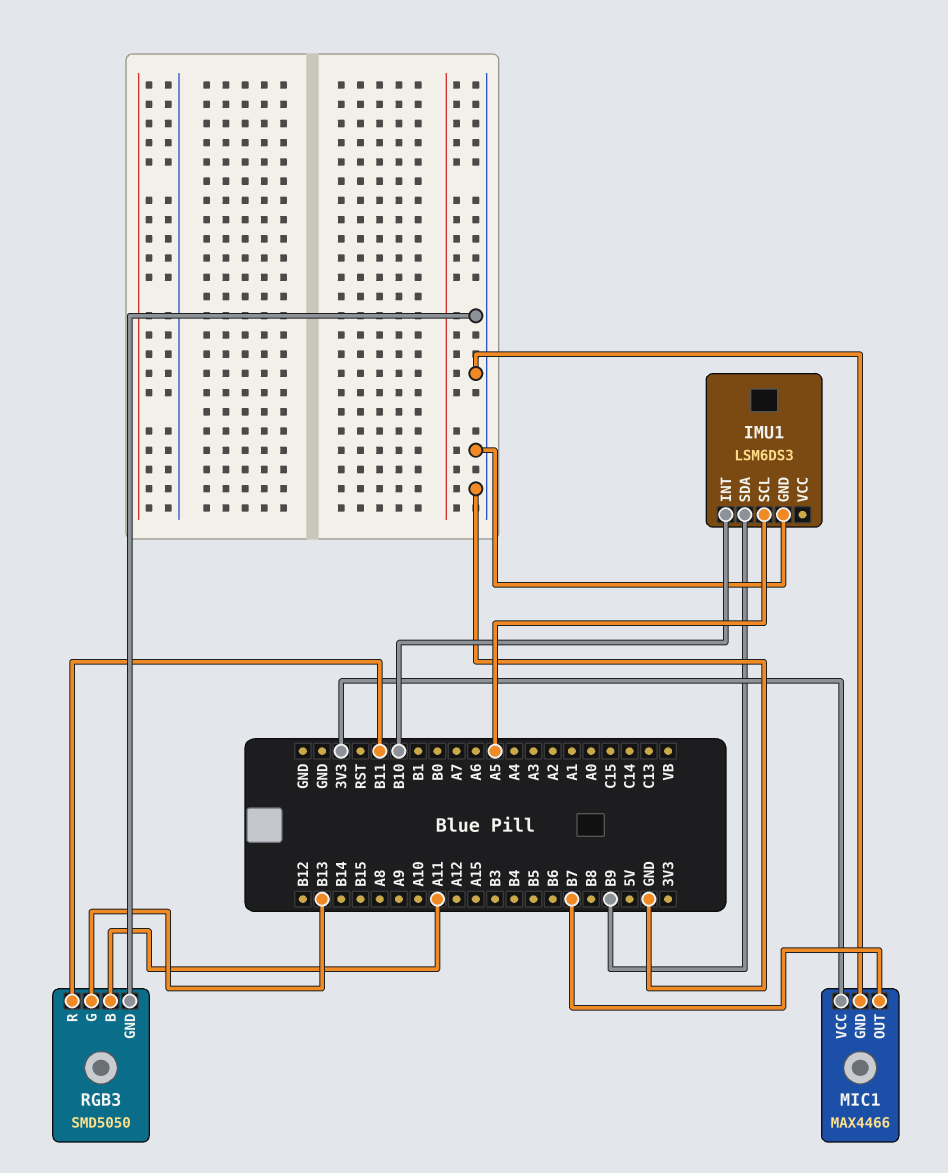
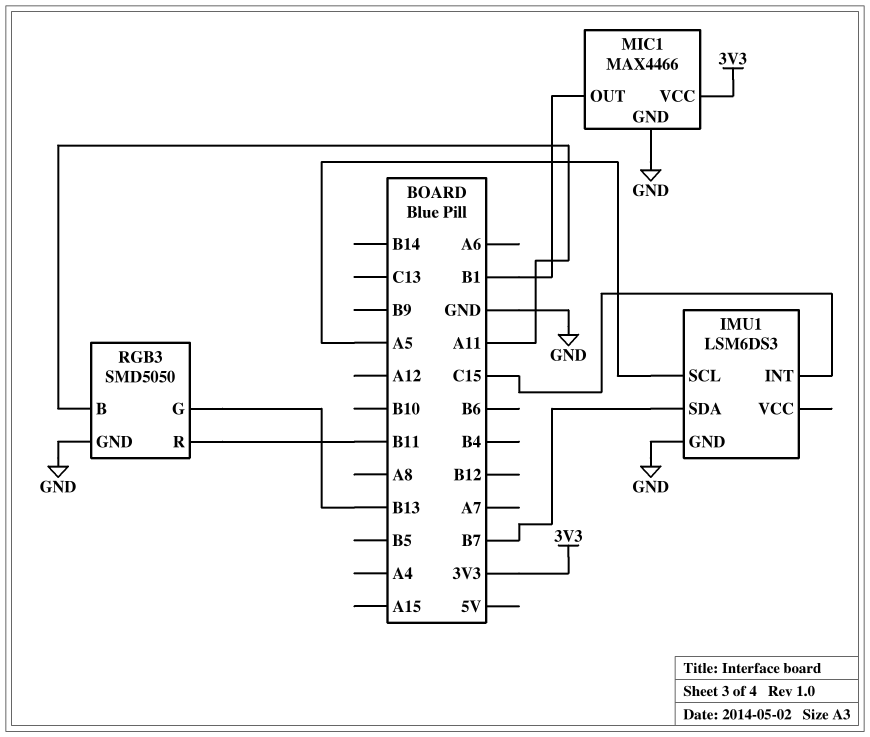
IMU1 pin INT: B10 -> C15
IMU1 pin SDA: B9 -> B7
MIC1 pin OUT: B7 -> B1

